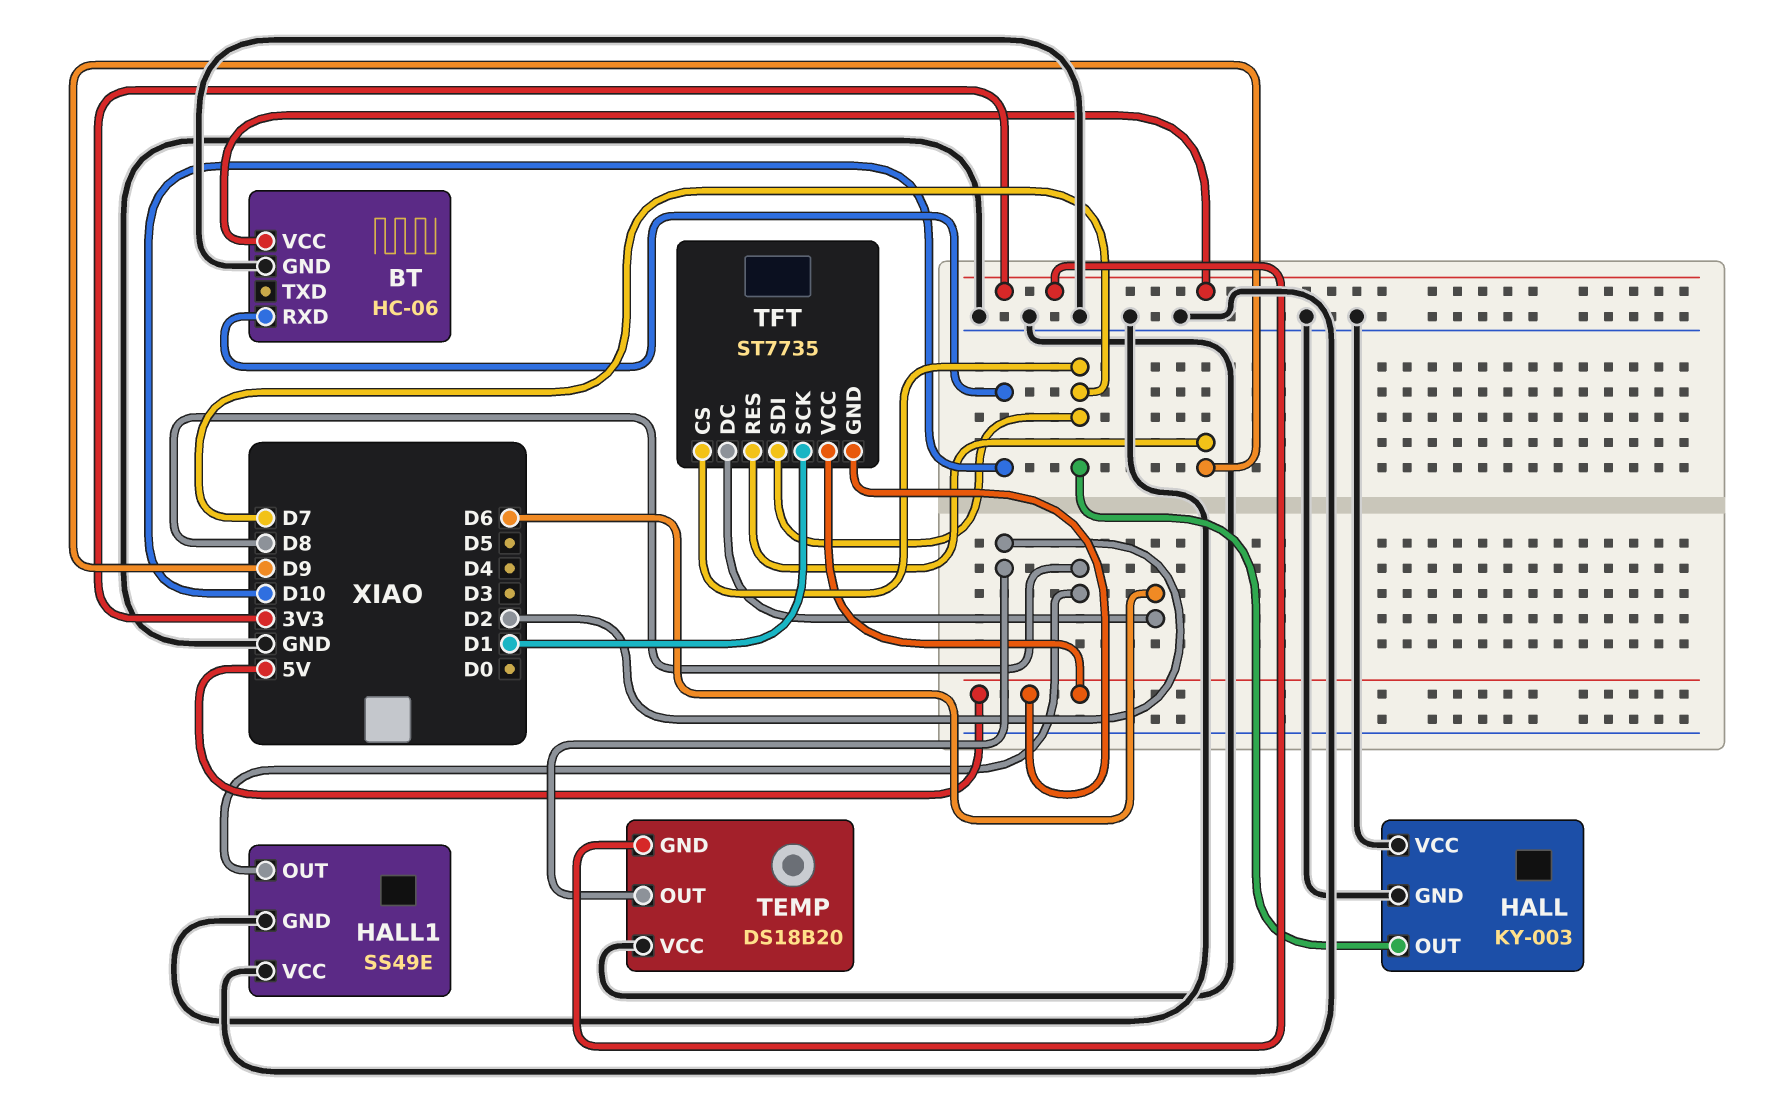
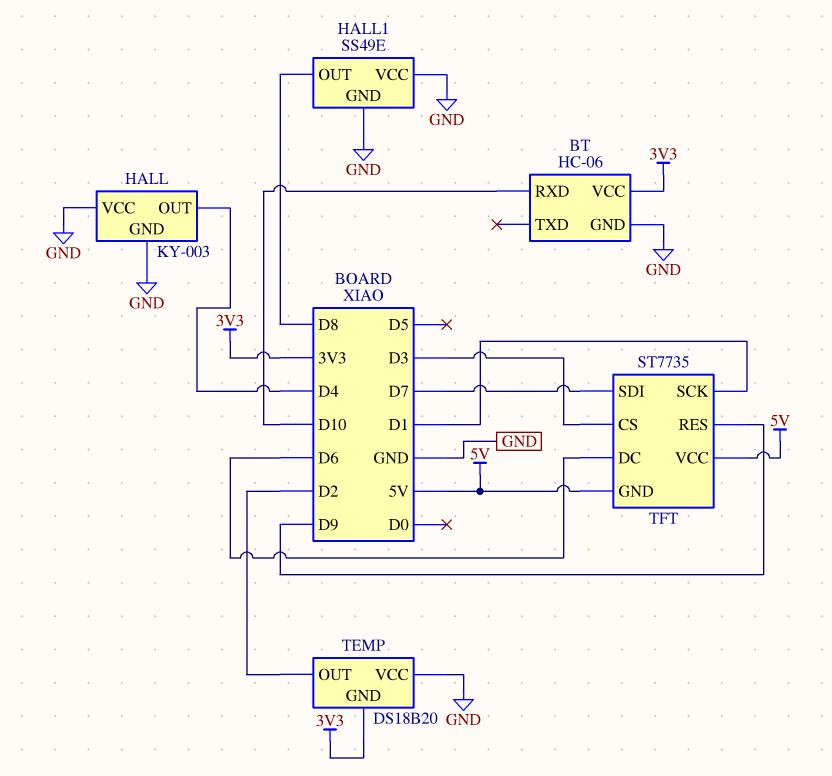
HALL pin OUT: D7 -> D4
TFT pin CS: D7 -> D3

